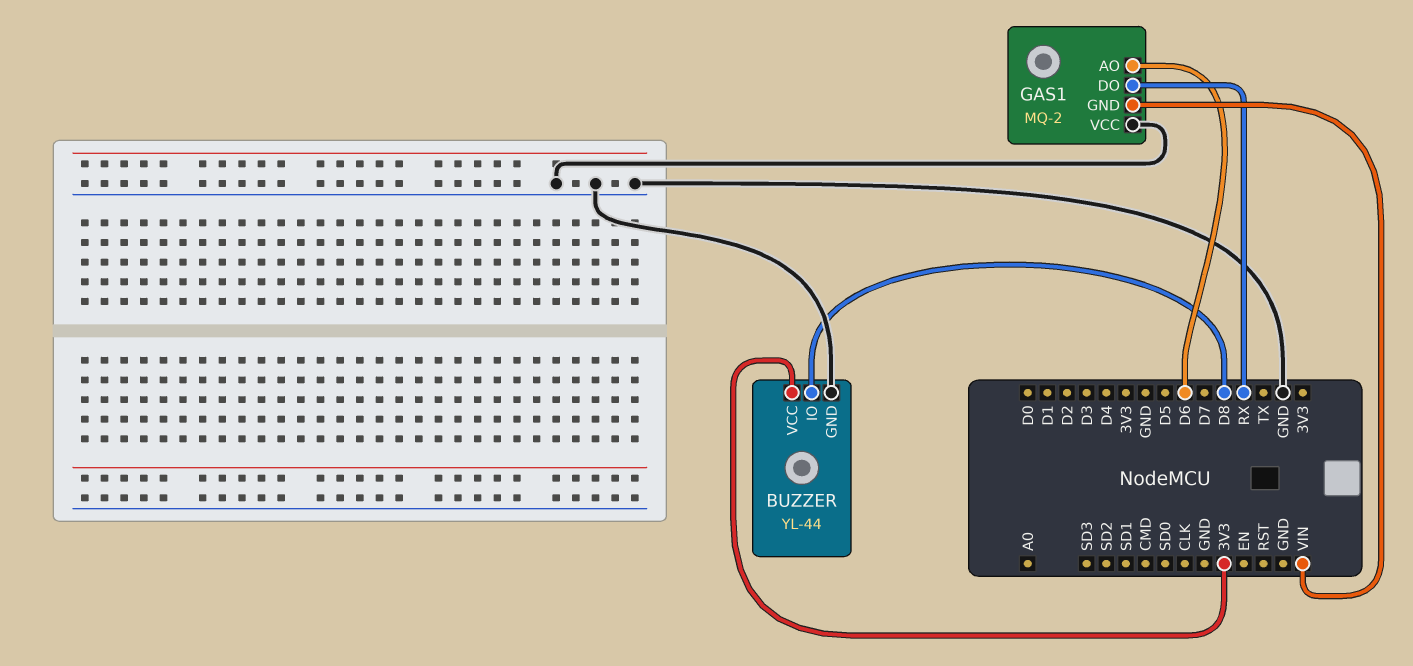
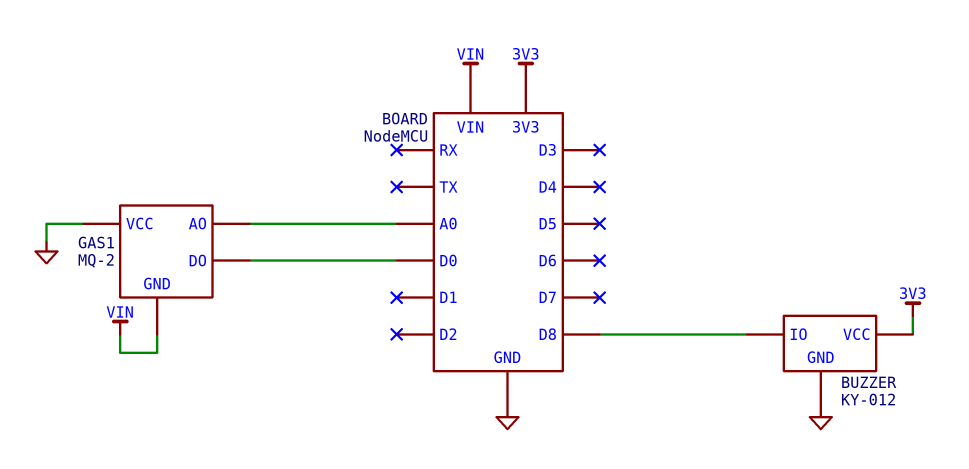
BUZZER: YL-44 -> KY-012
GAS1 pin AO: D6 -> A0
GAS1 pin DO: RX -> D0

